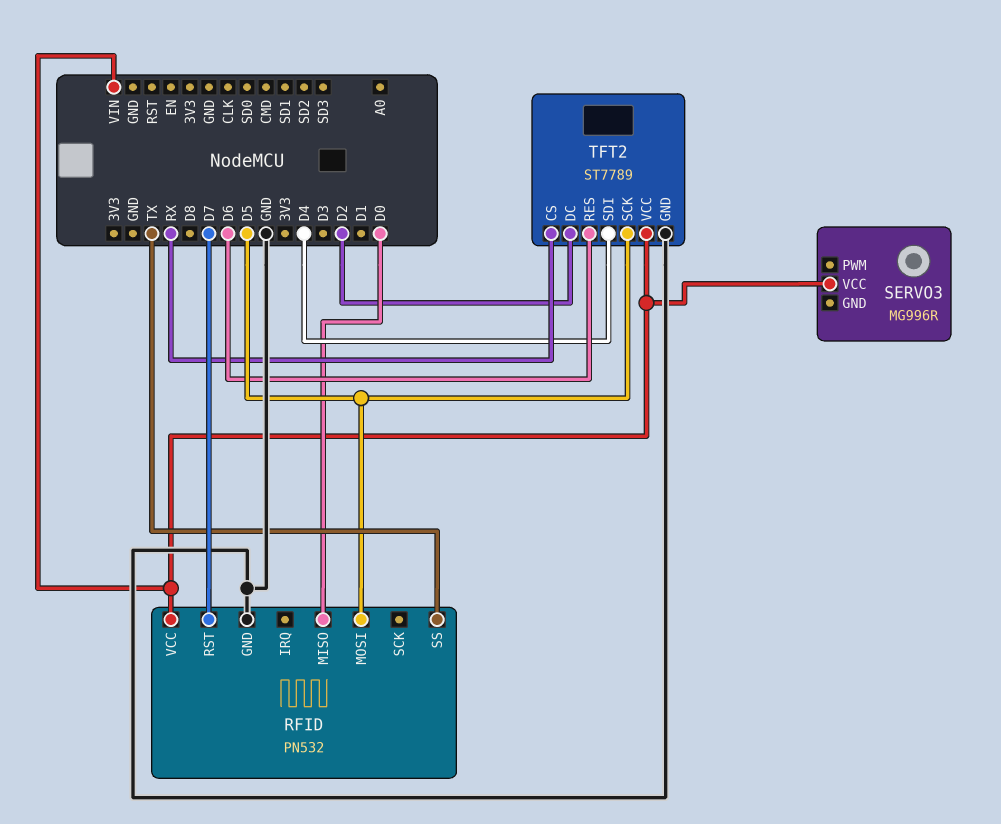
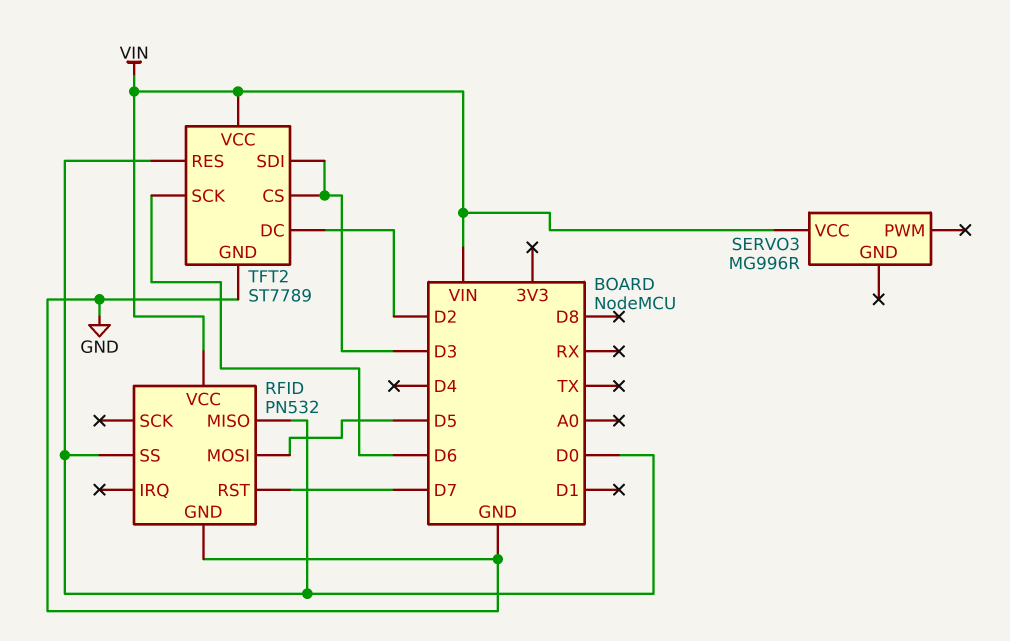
RFID pin SS: TX -> D0
TFT2 pin CS: RX -> D3
TFT2 pin RES: D6 -> D0
TFT2 pin SCK: D5 -> D6
TFT2 pin SDI: D4 -> D3

